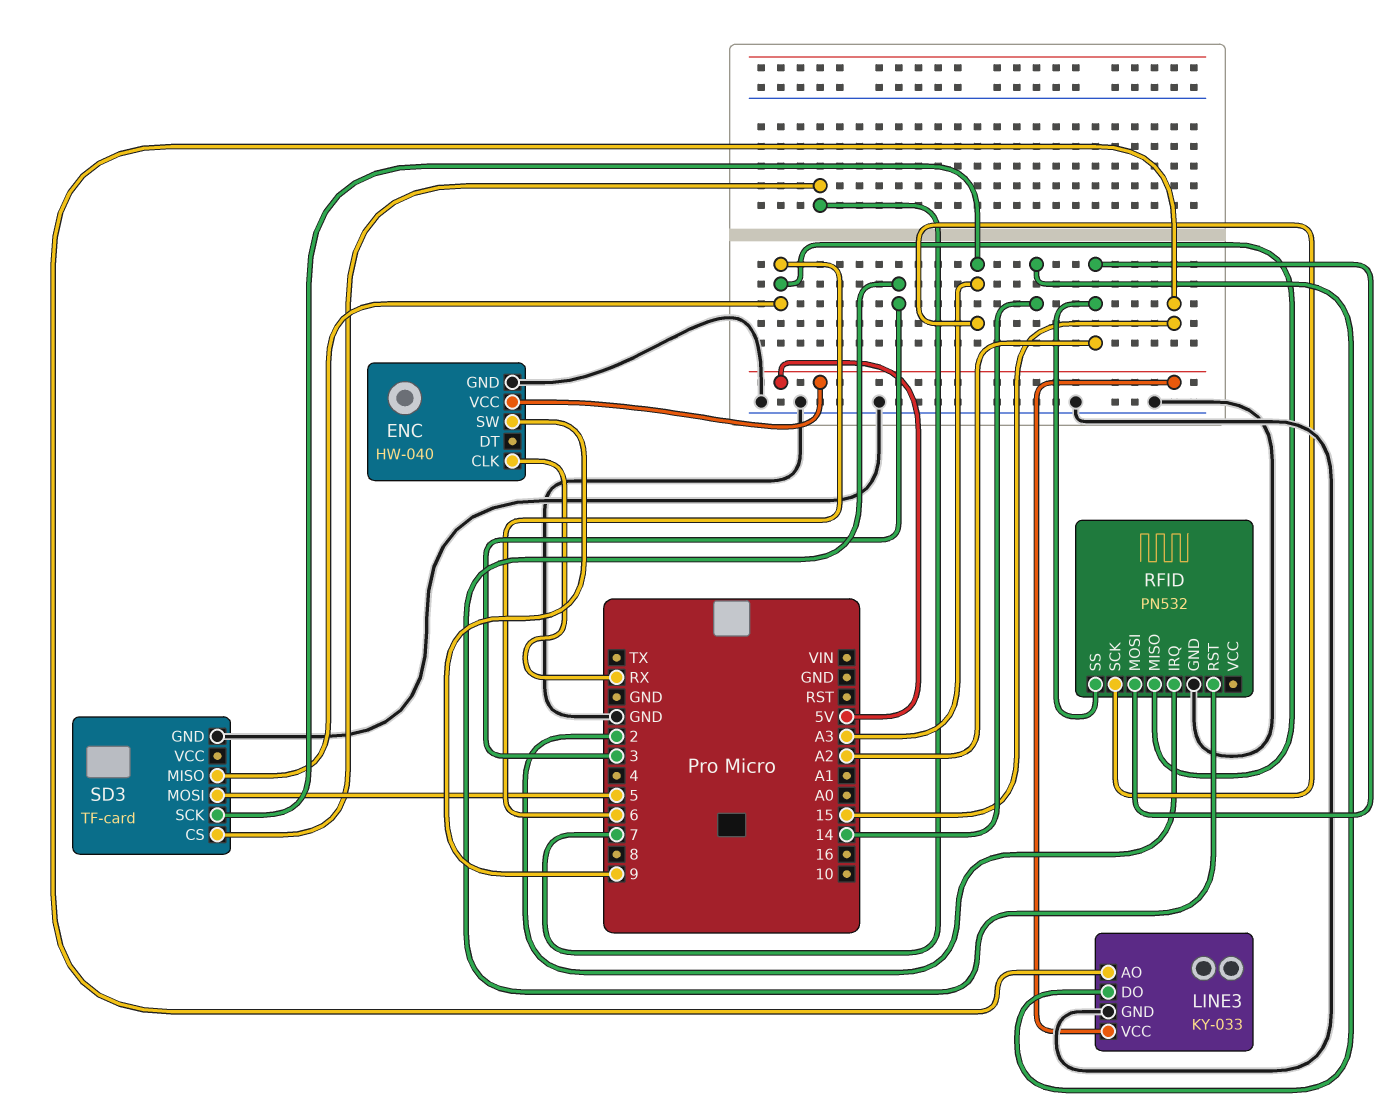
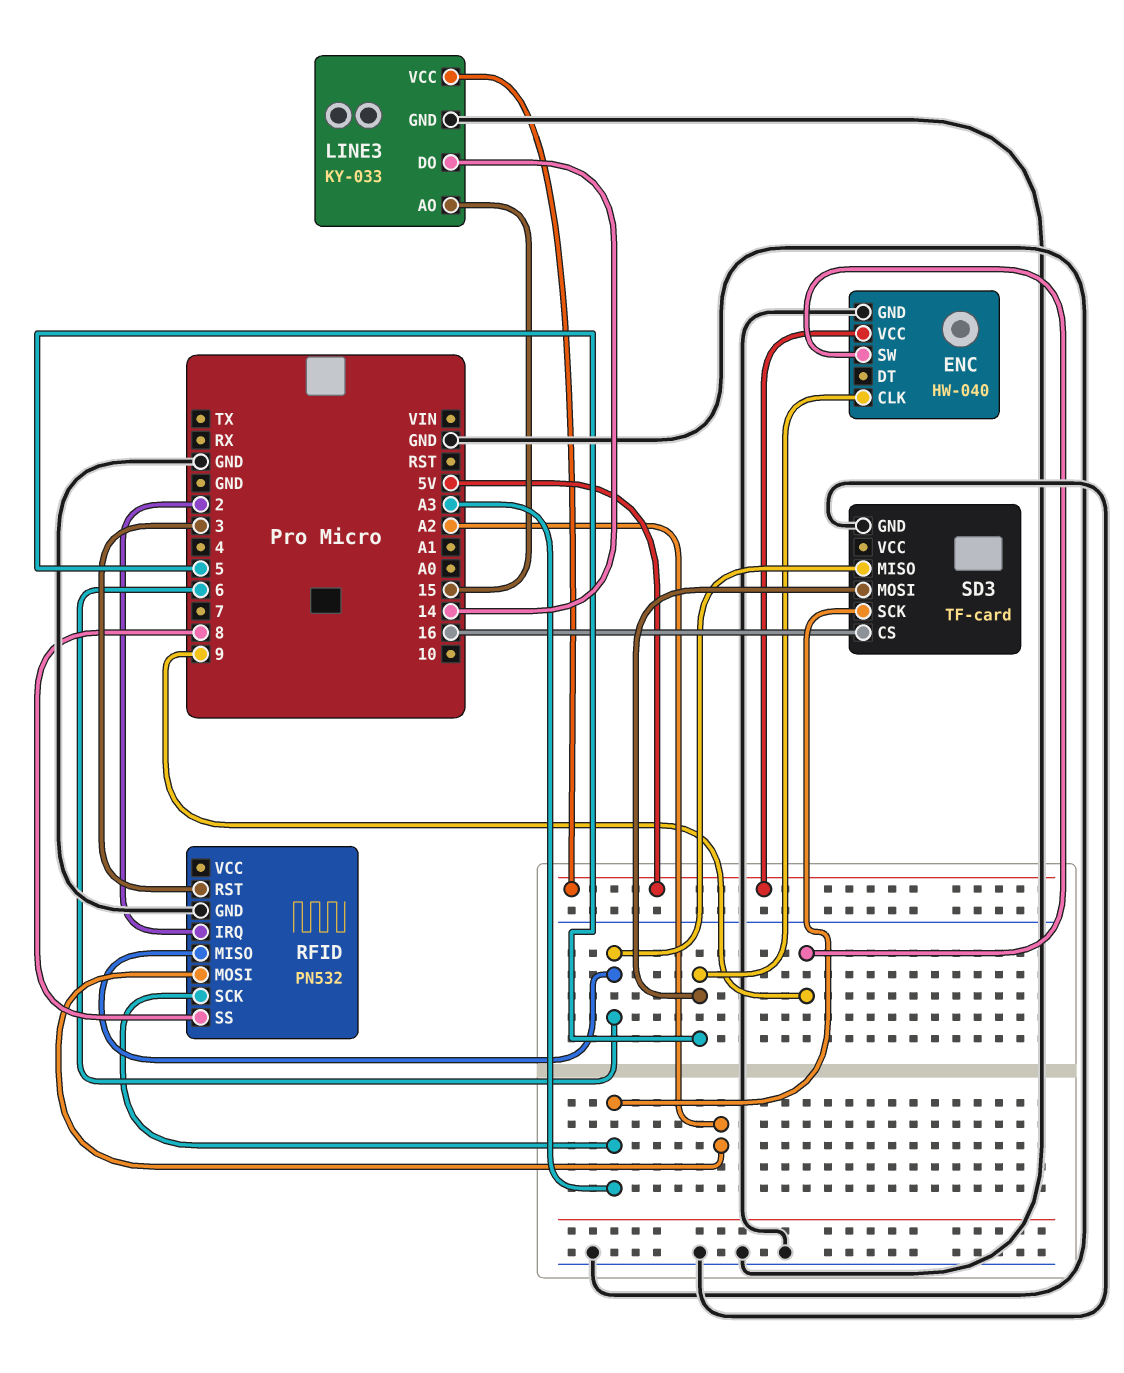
ENC pin CLK: RX -> 5
RFID pin SS: A2 -> 8
SD3 pin CS: 7 -> 16

